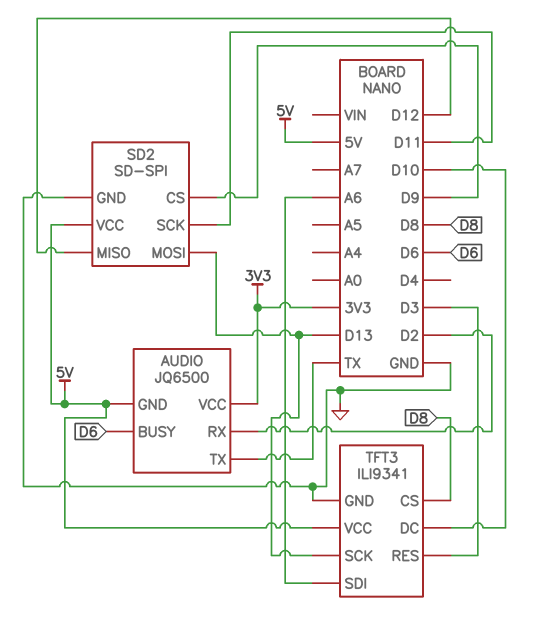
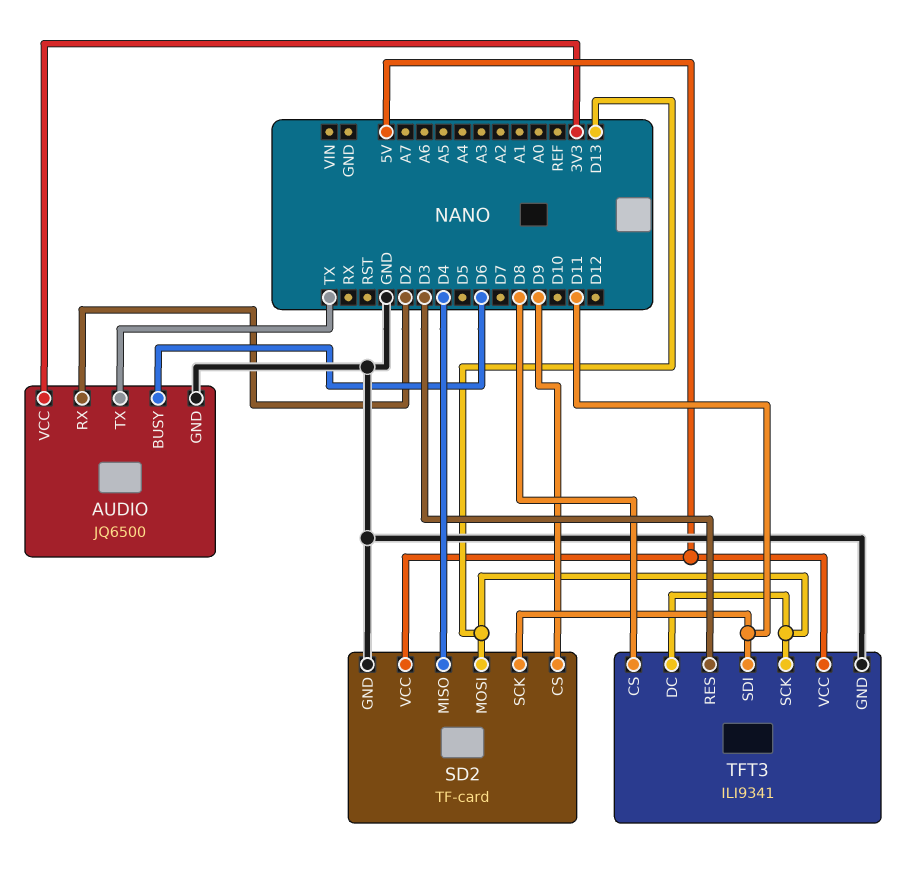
AUDIO pin GND: 5V -> GND
SD2: SD-SPI -> TF-card
SD2 pin MISO: D12 -> D4
TFT3 pin DC: D10 -> D13
TFT3 pin SDI: A6 -> D11

